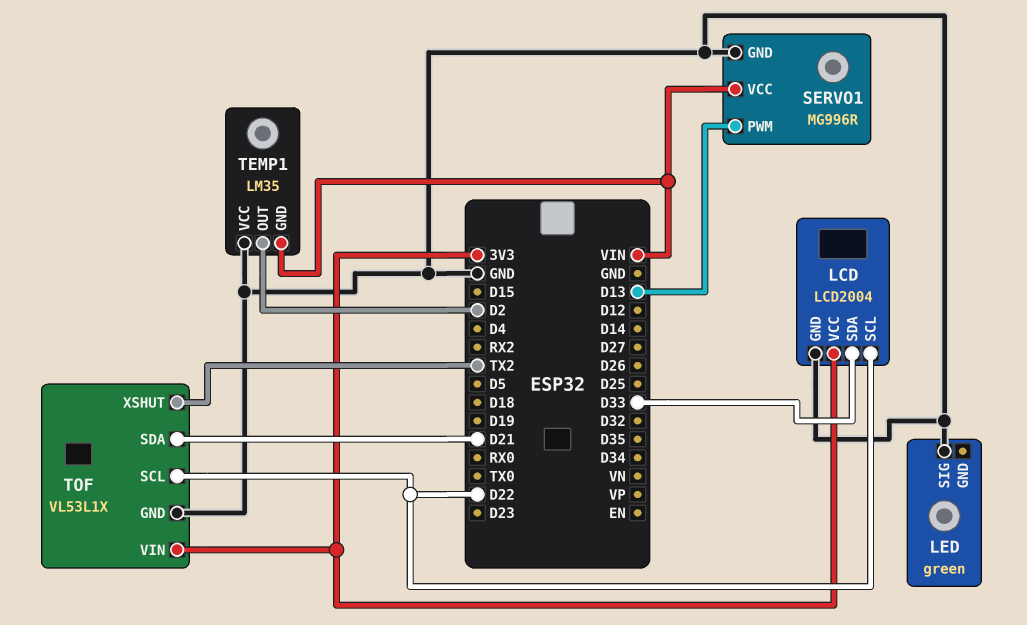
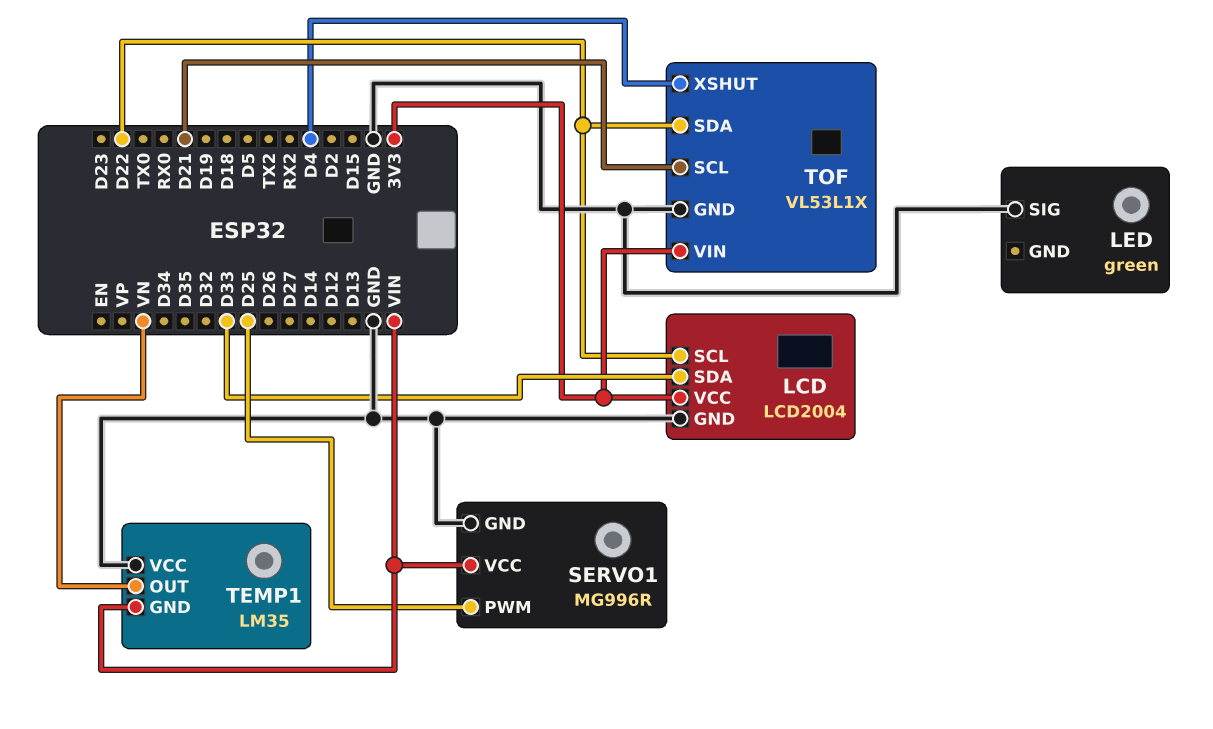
SERVO1 pin PWM: D13 -> D25
TEMP1 pin OUT: D2 -> VN
TOF pin SCL: D22 -> D21
TOF pin SDA: D21 -> D22
TOF pin XSHUT: TX2 -> D4

